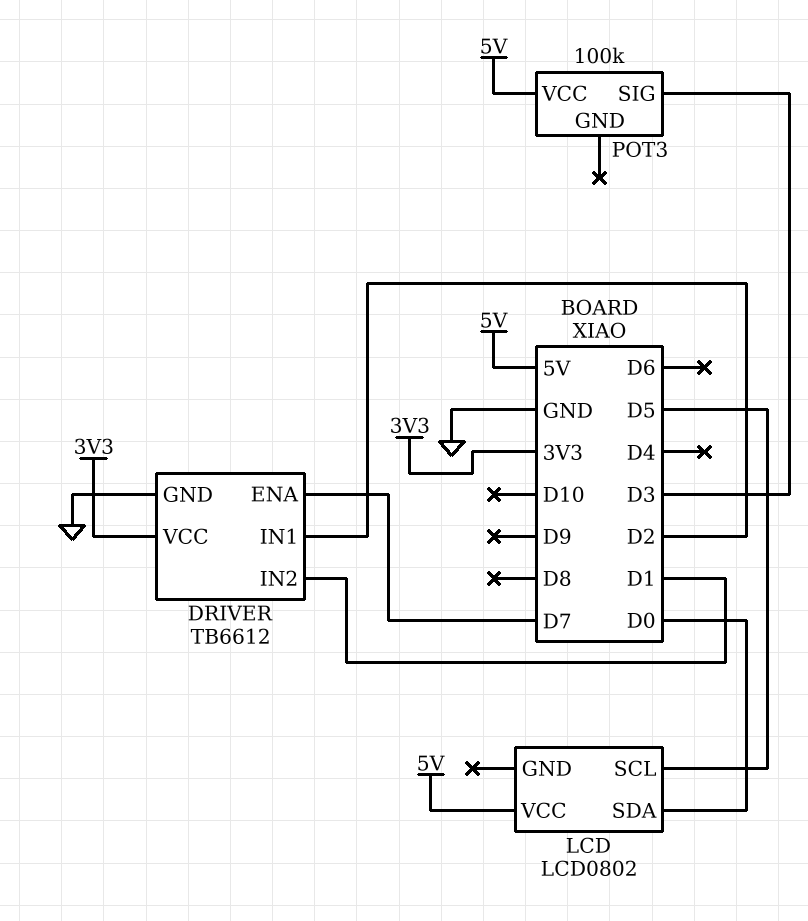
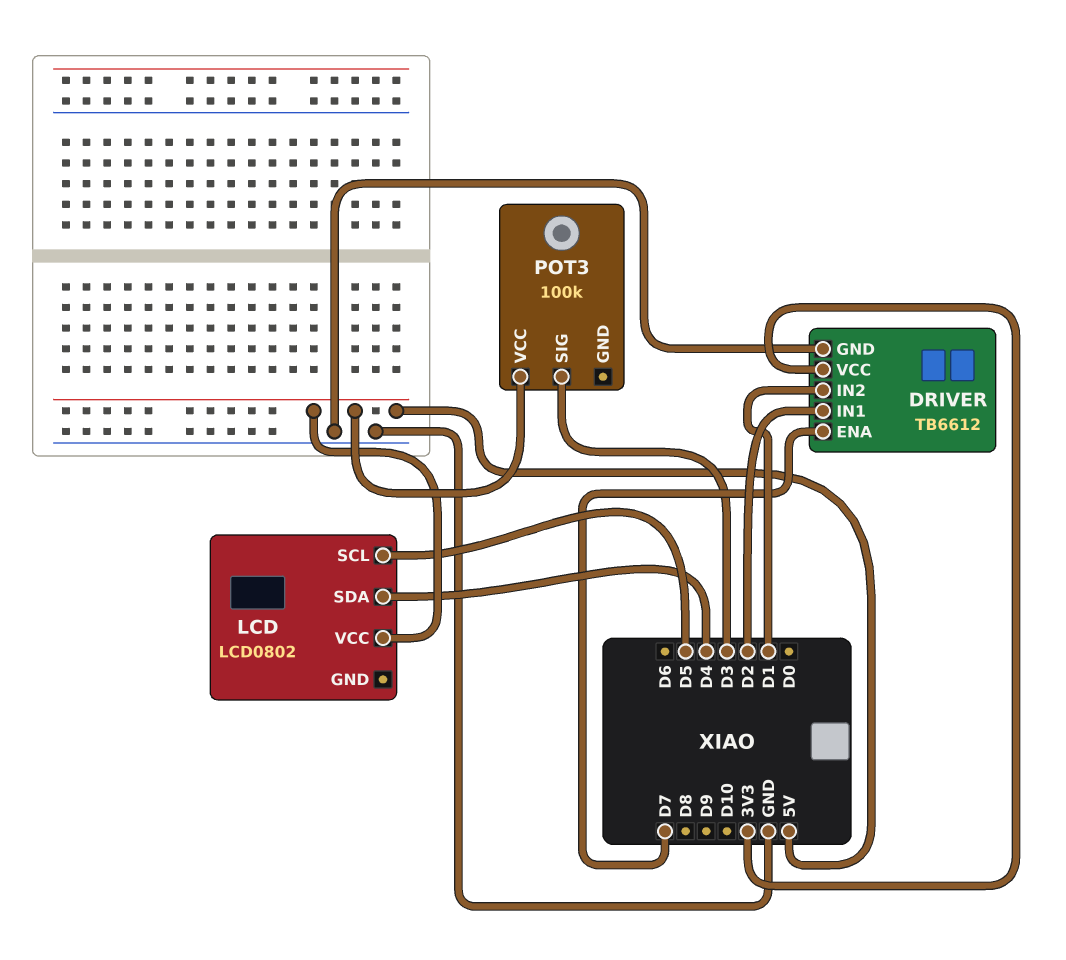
LCD pin SDA: D0 -> D4

